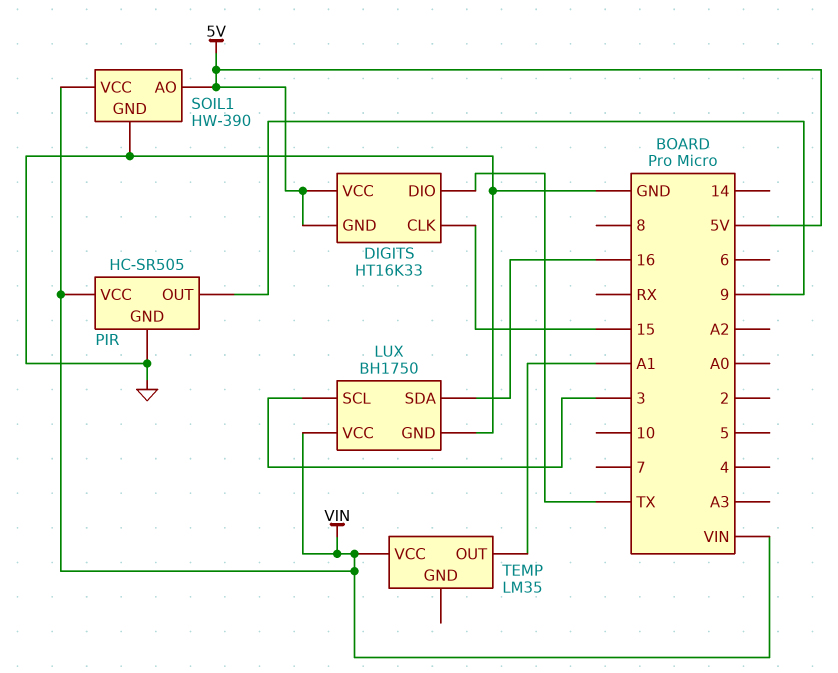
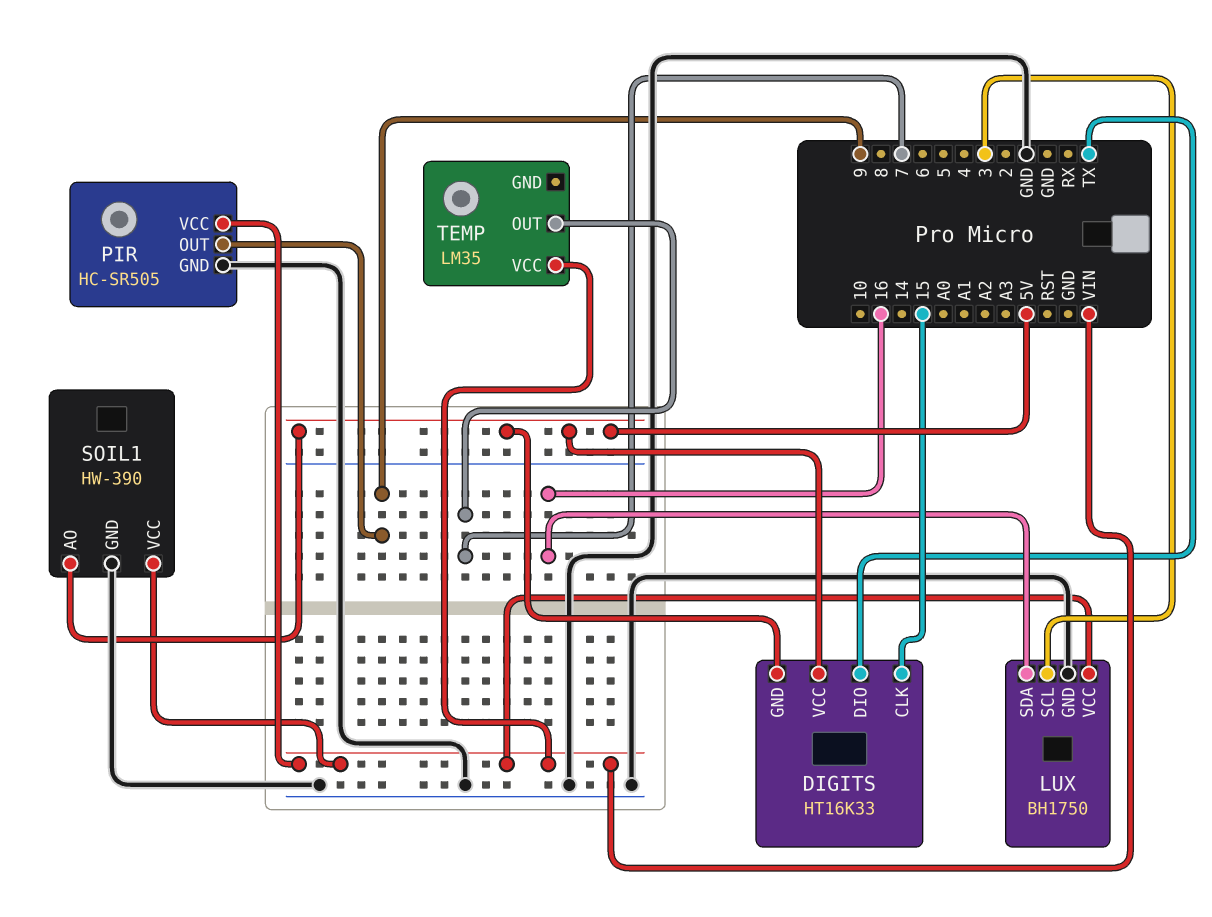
TEMP pin OUT: A1 -> 7

